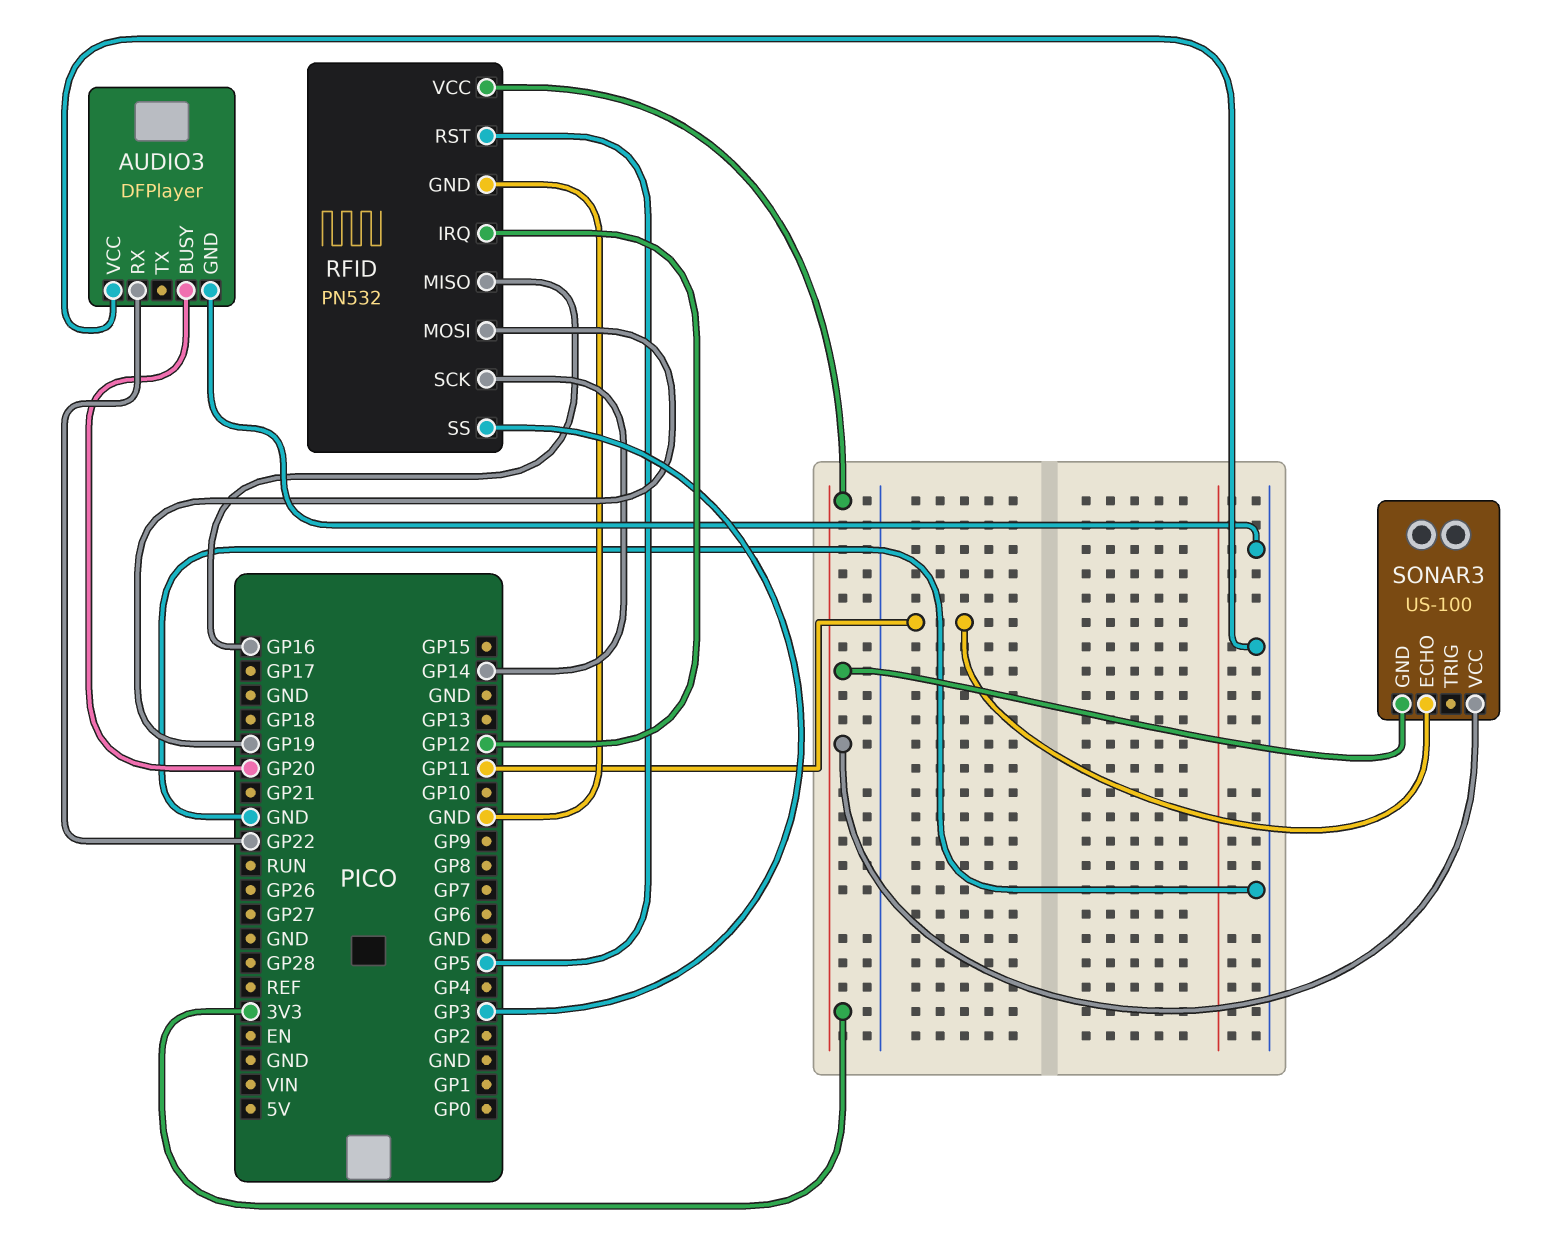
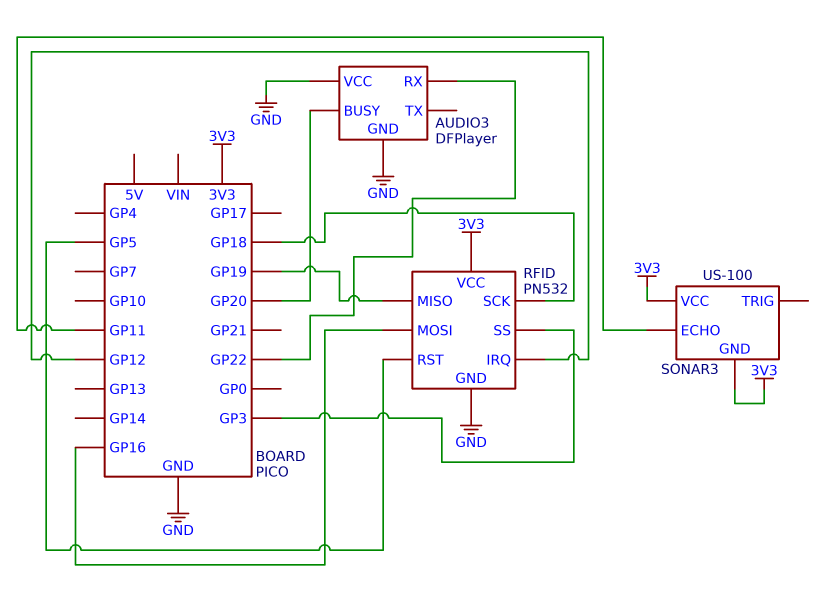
RFID pin MISO: GP16 -> GP19
RFID pin MOSI: GP19 -> GP16
RFID pin SCK: GP14 -> GP18

